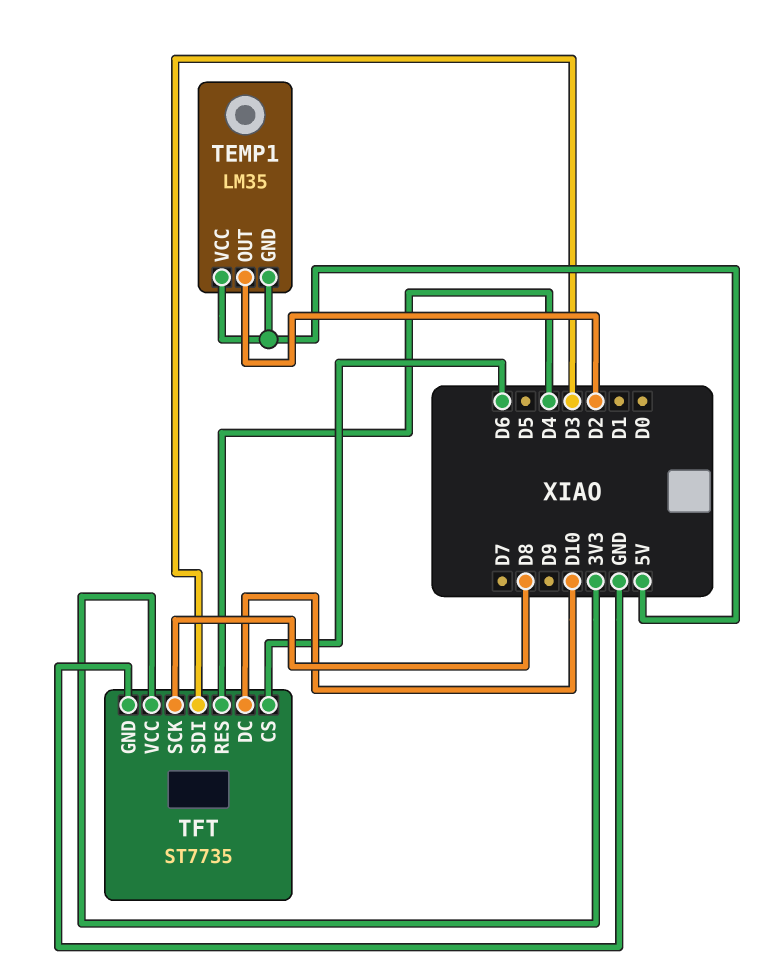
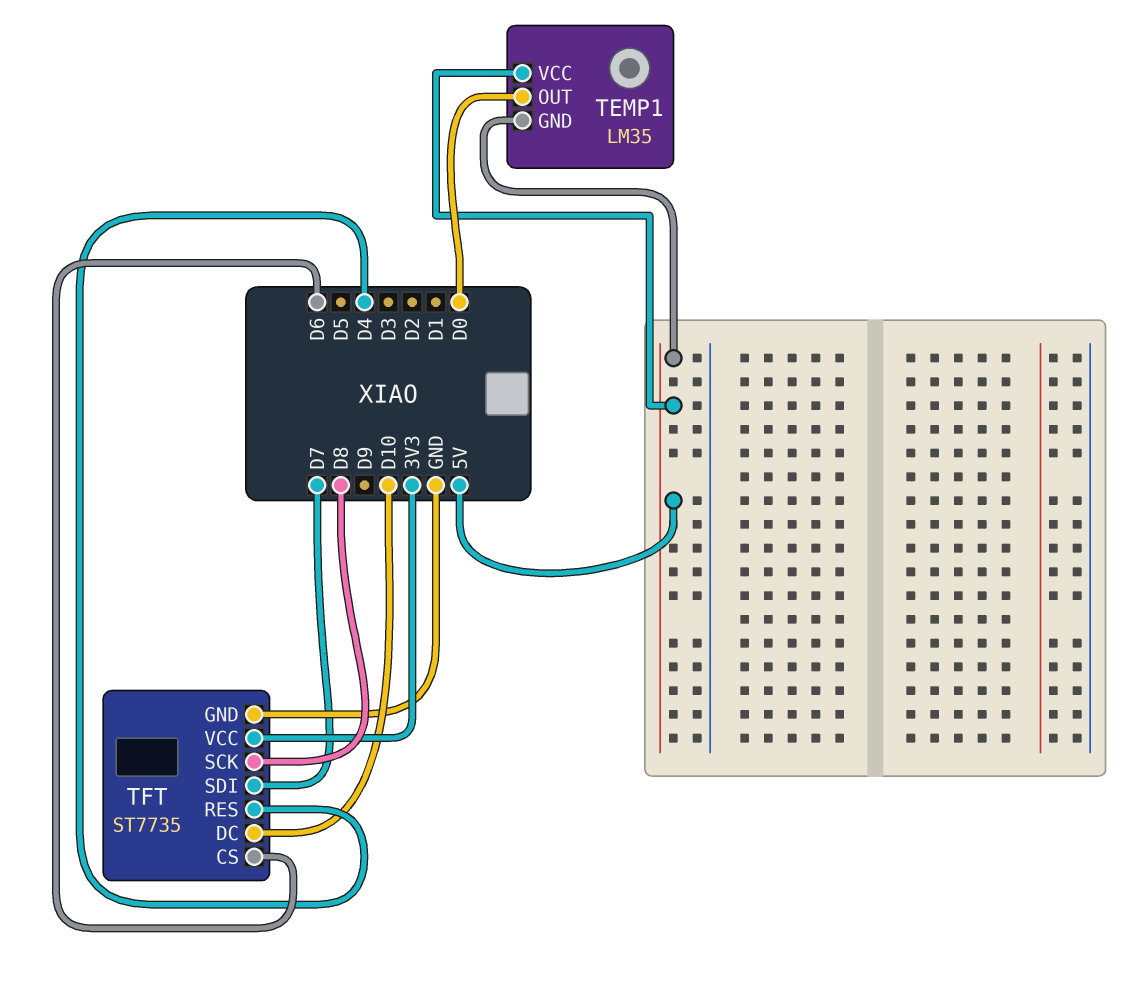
TEMP1 pin OUT: D2 -> D0
TFT pin SDI: D3 -> D7

